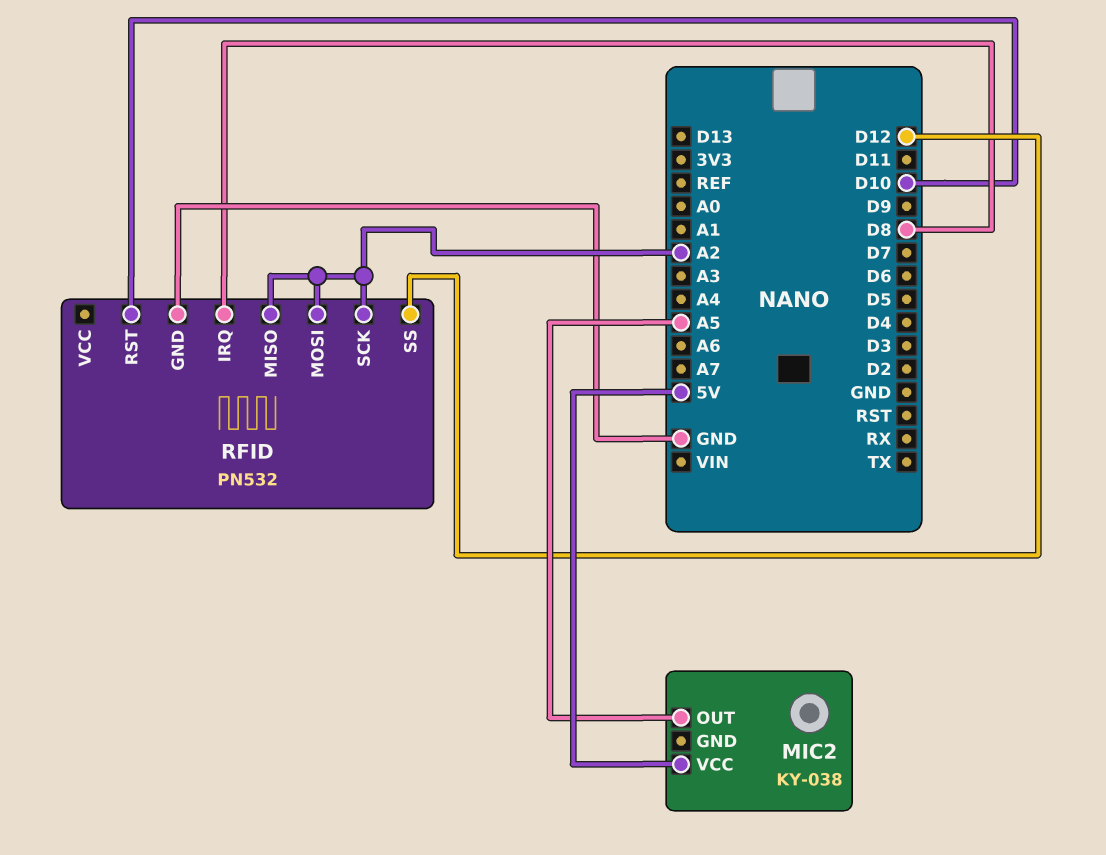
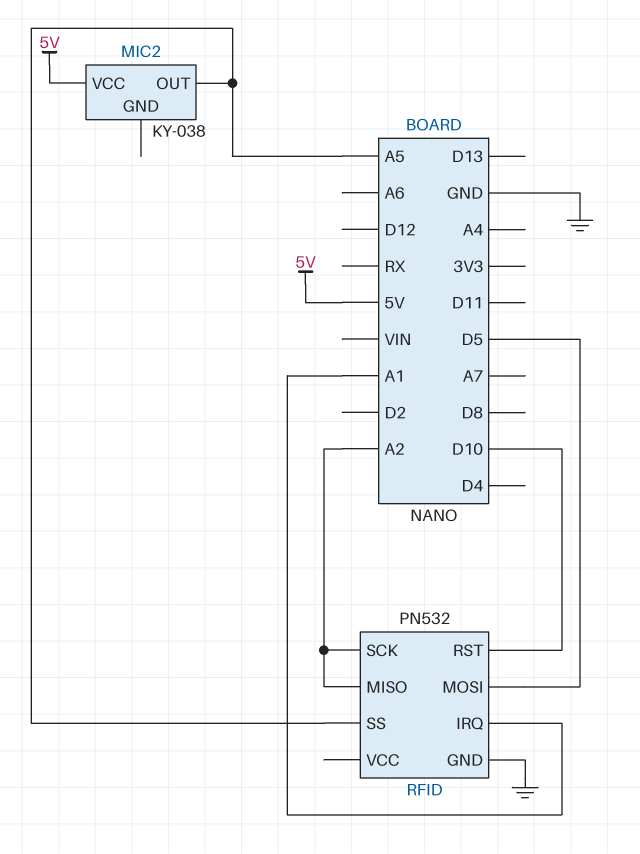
RFID pin IRQ: D8 -> A1
RFID pin MOSI: A2 -> D5
RFID pin SS: D12 -> A5

